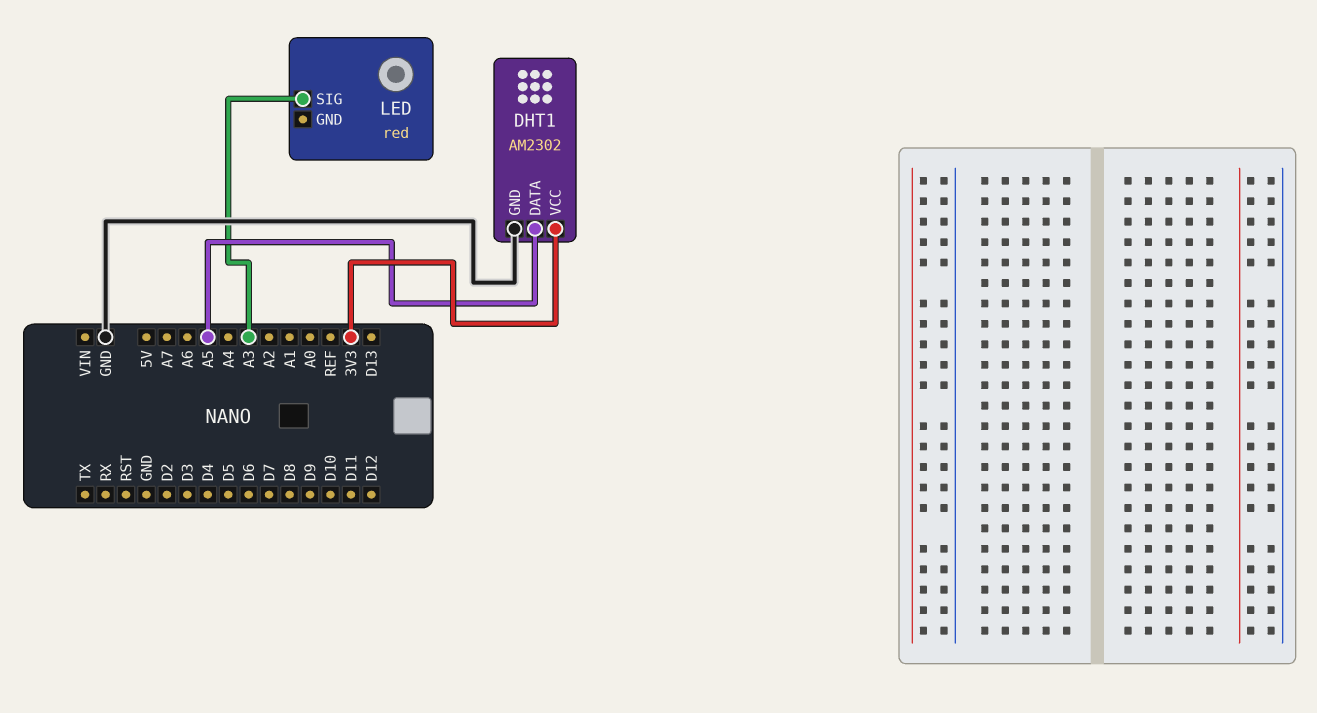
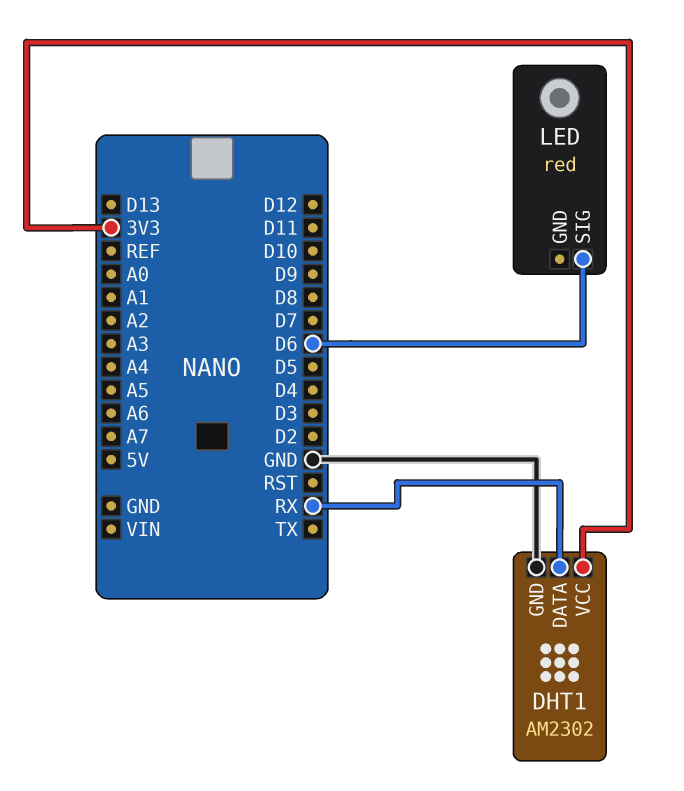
DHT1 pin DATA: A5 -> RX
LED pin SIG: A3 -> D6

